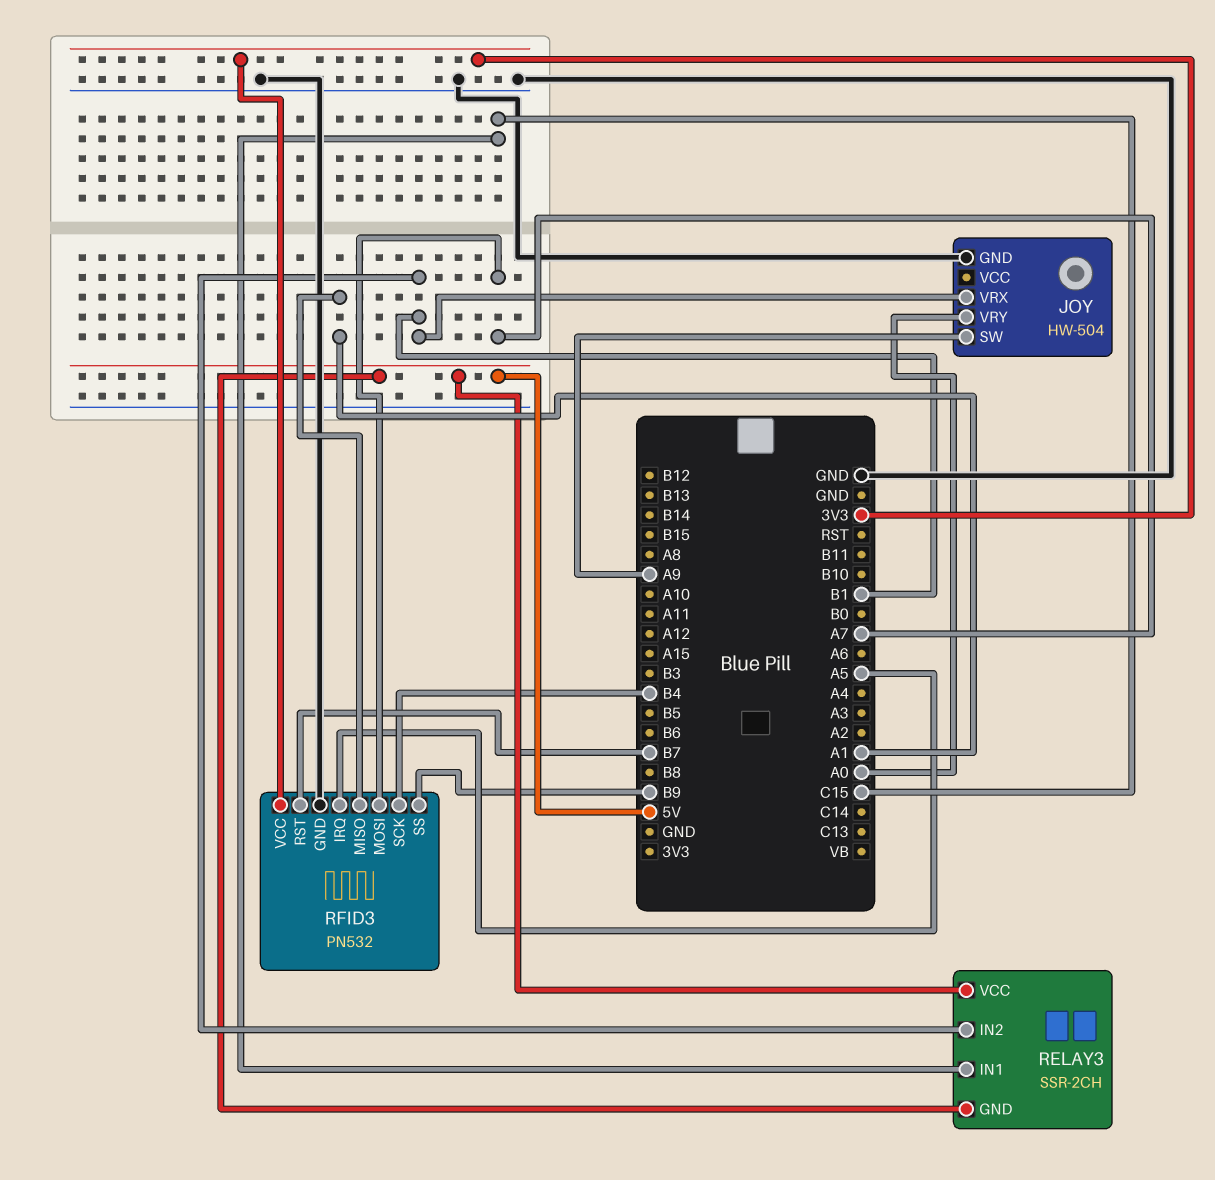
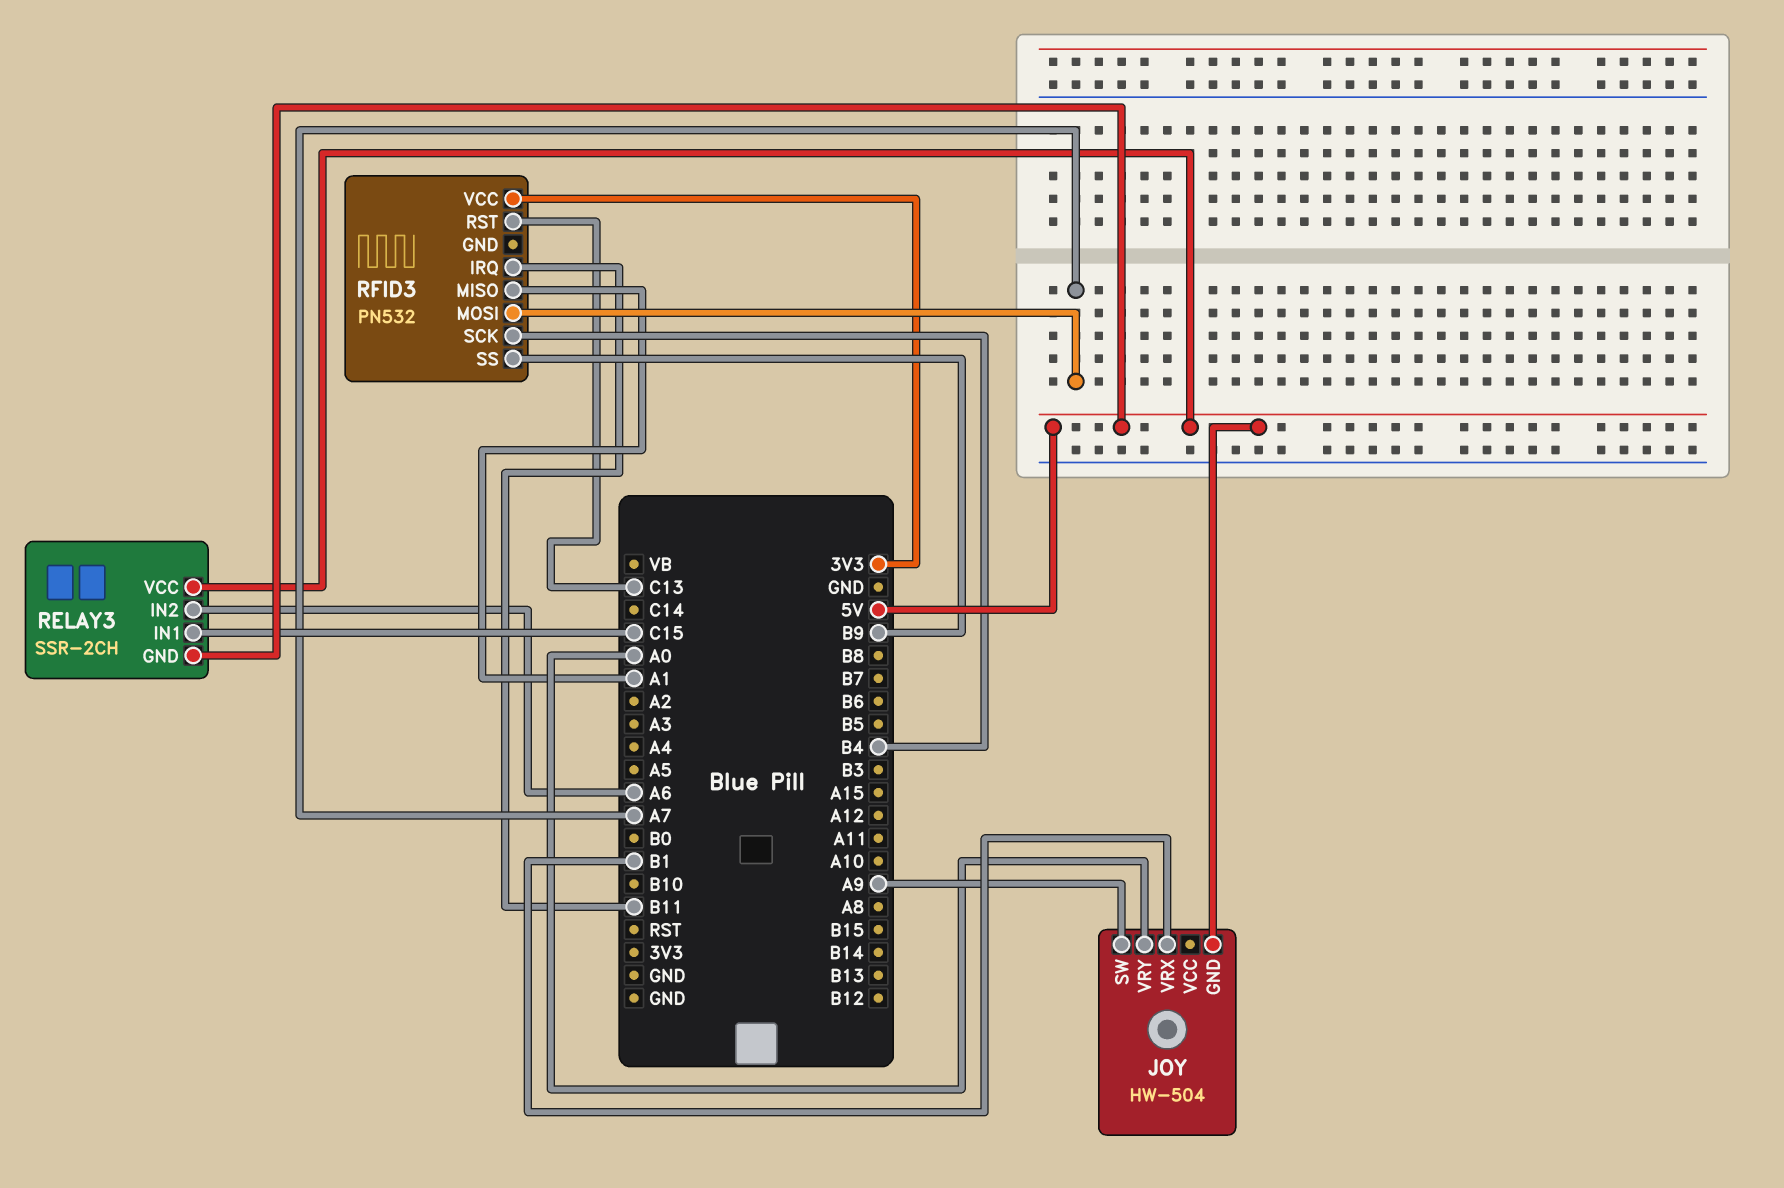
JOY pin GND: GND -> 5V
RELAY3 pin IN2: B1 -> A6
RFID3 pin GND: GND -> none
RFID3 pin IRQ: A5 -> B11
RFID3 pin RST: B7 -> C13

